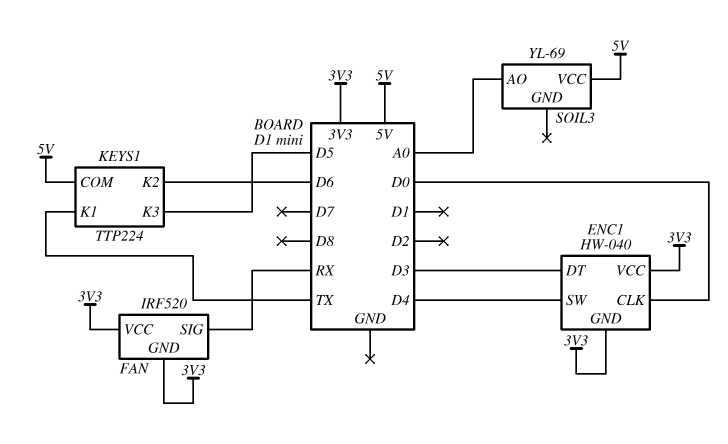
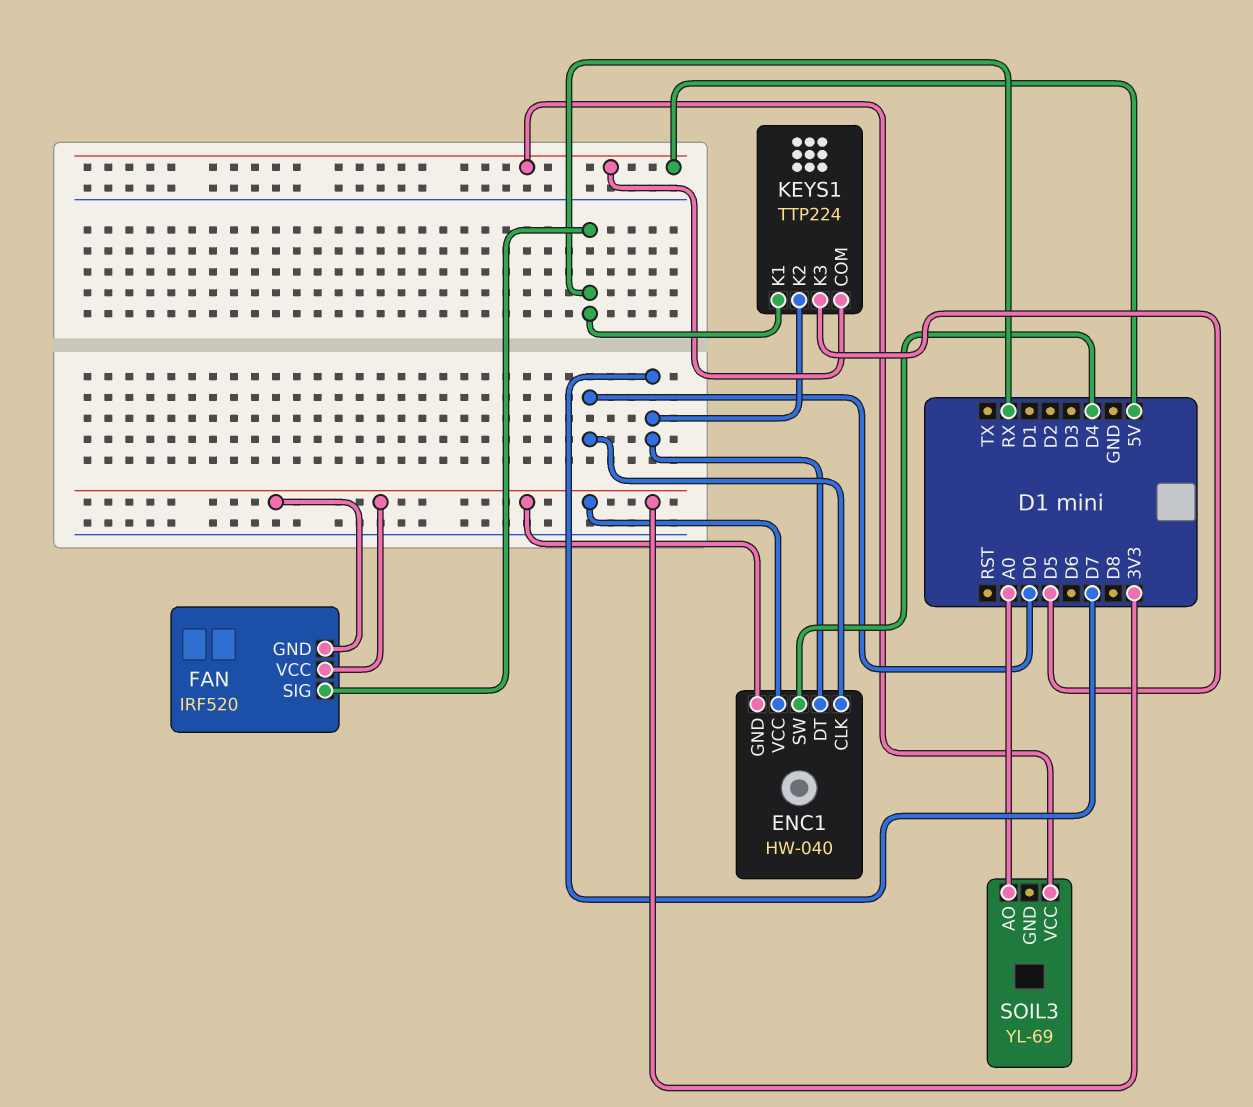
ENC1 pin DT: D3 -> D7
KEYS1 pin K1: TX -> RX
KEYS1 pin K2: D6 -> D7

